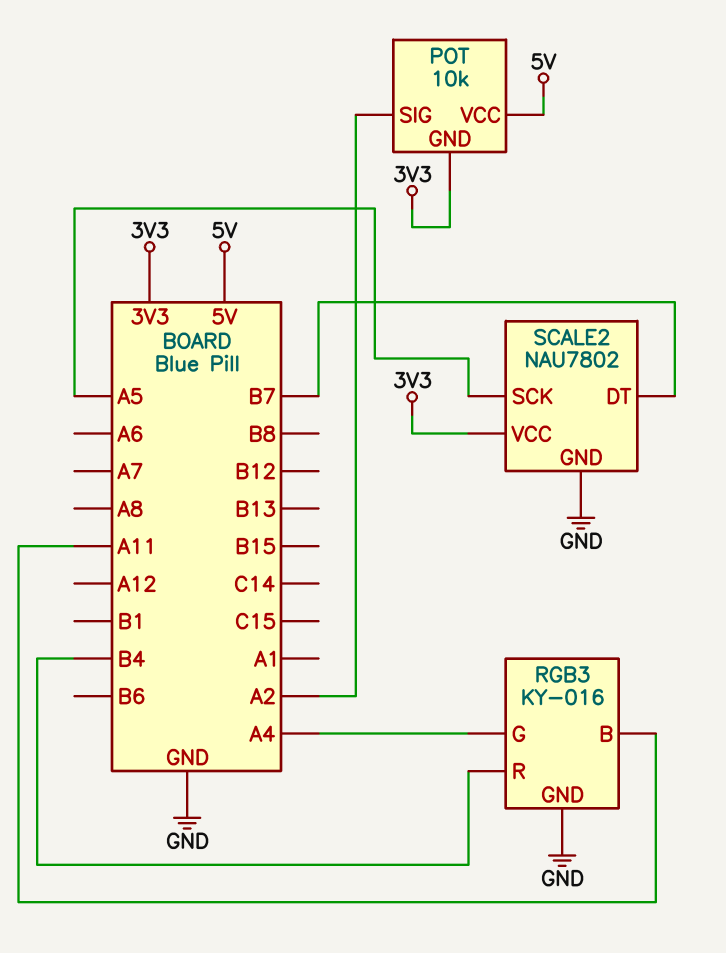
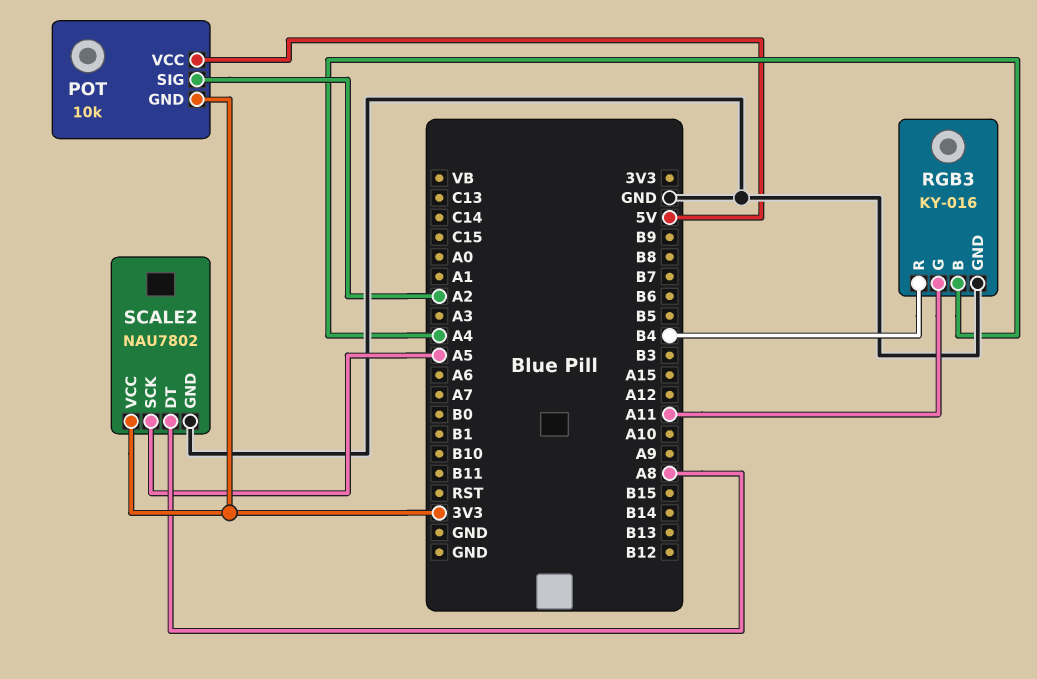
RGB3 pin B: A11 -> A4
RGB3 pin G: A4 -> A11
SCALE2 pin DT: B7 -> A8

